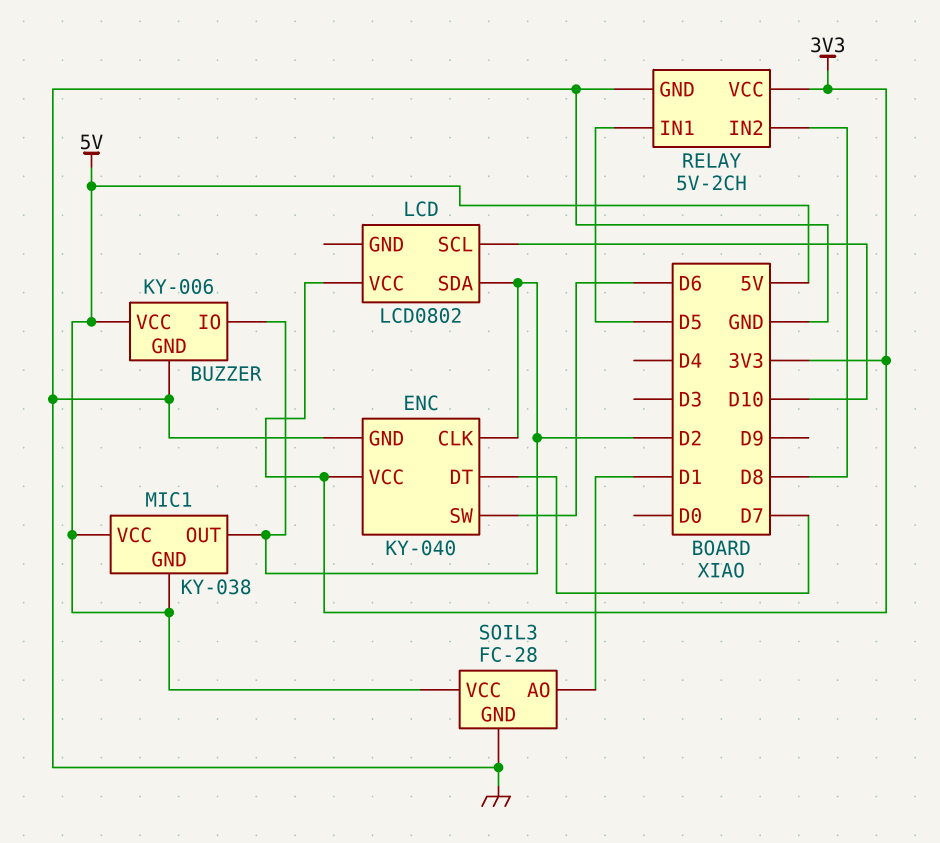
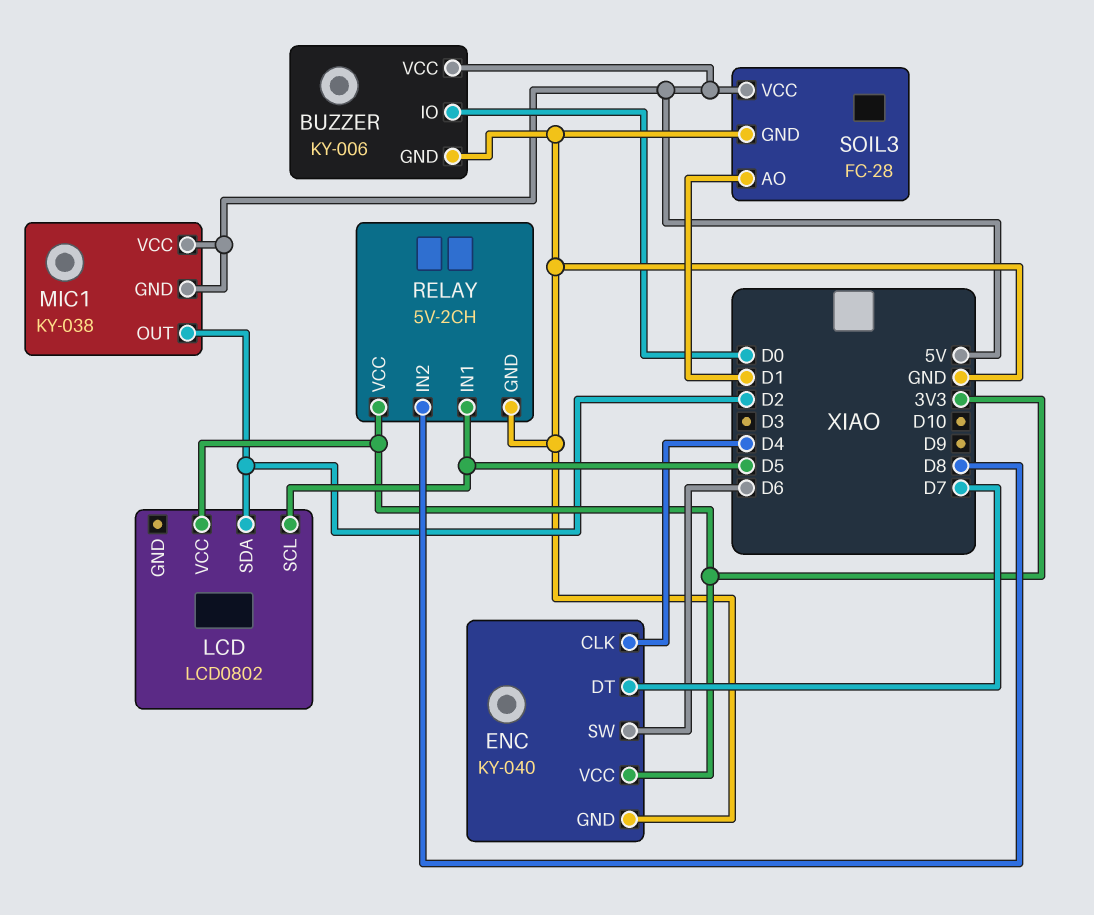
BUZZER pin IO: D2 -> D0
ENC pin CLK: D2 -> D4
LCD pin SCL: D10 -> D5

